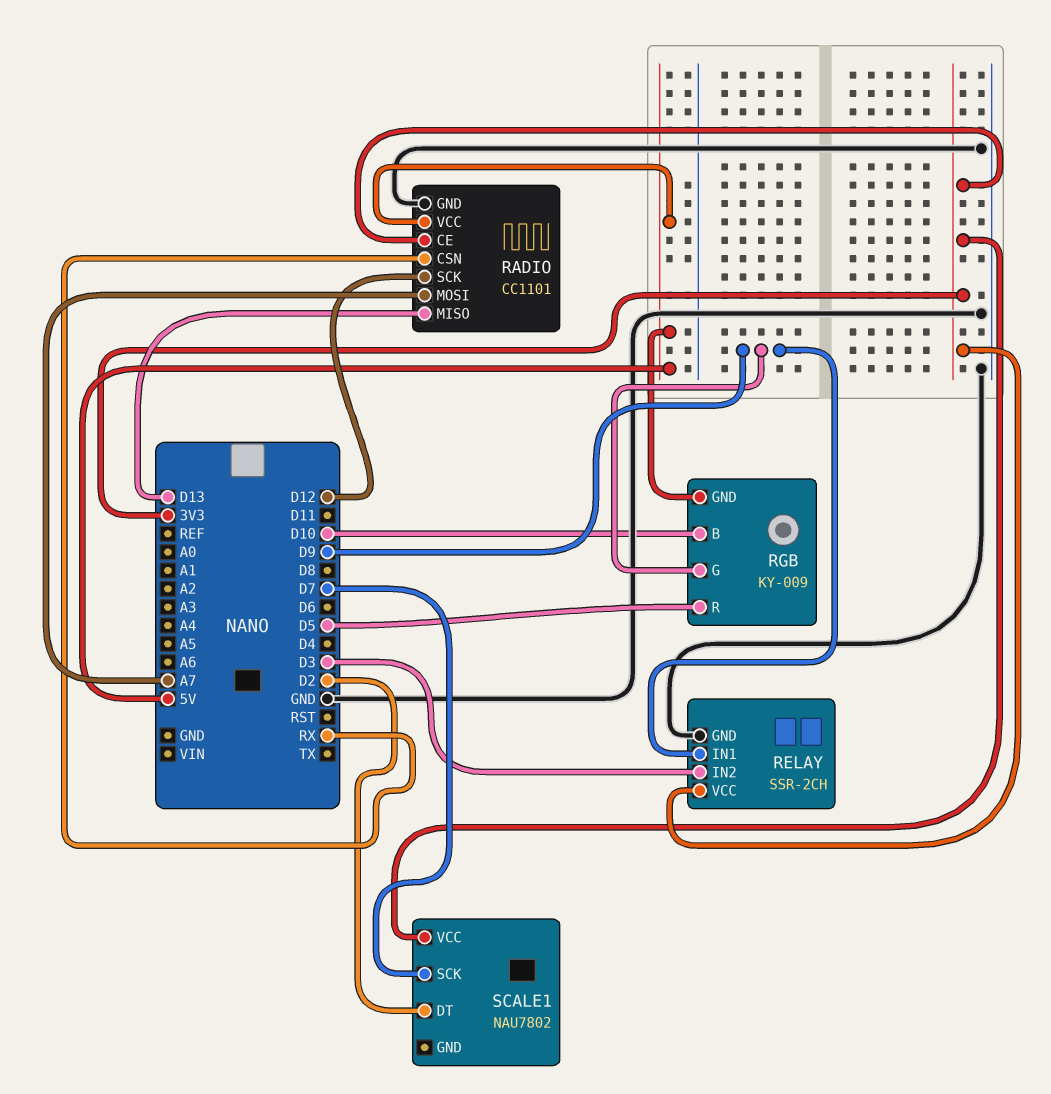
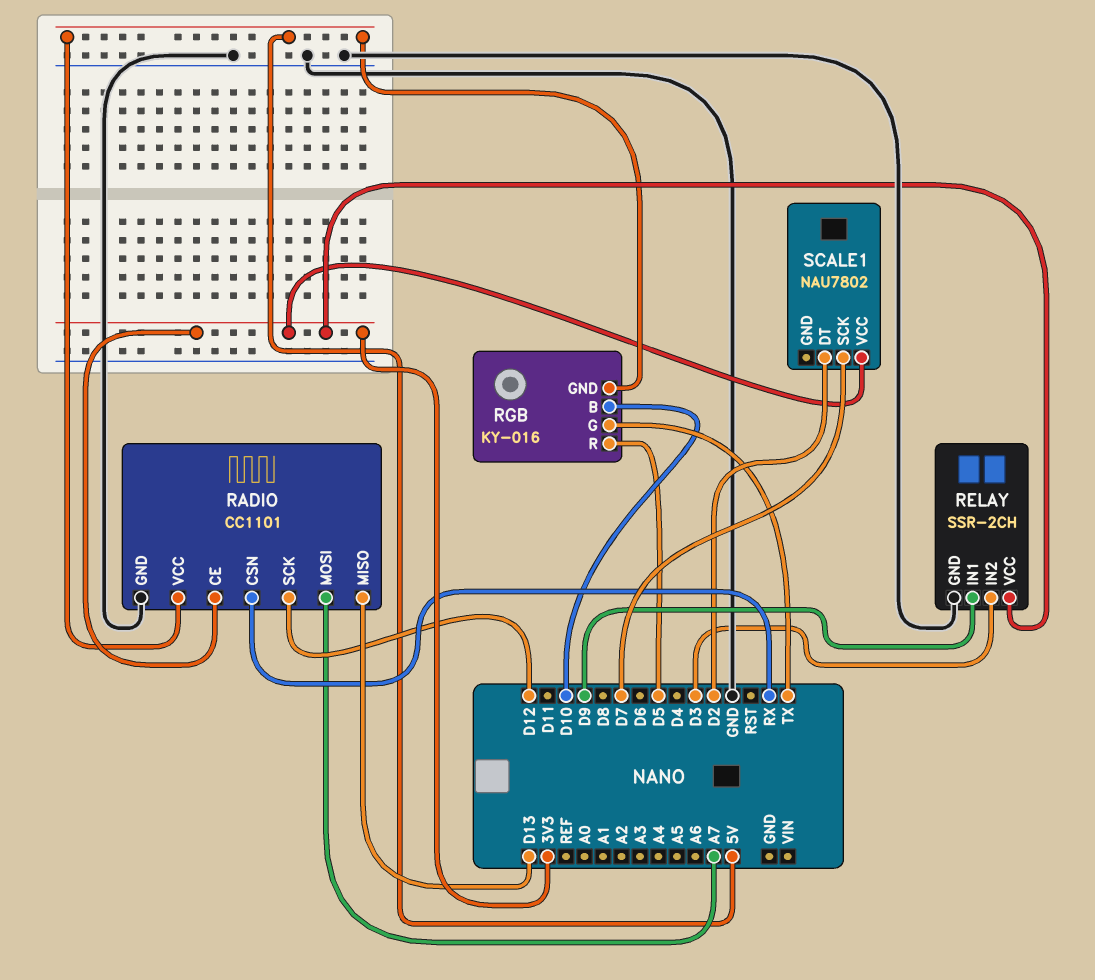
RGB: KY-009 -> KY-016
RGB pin G: D9 -> TX

